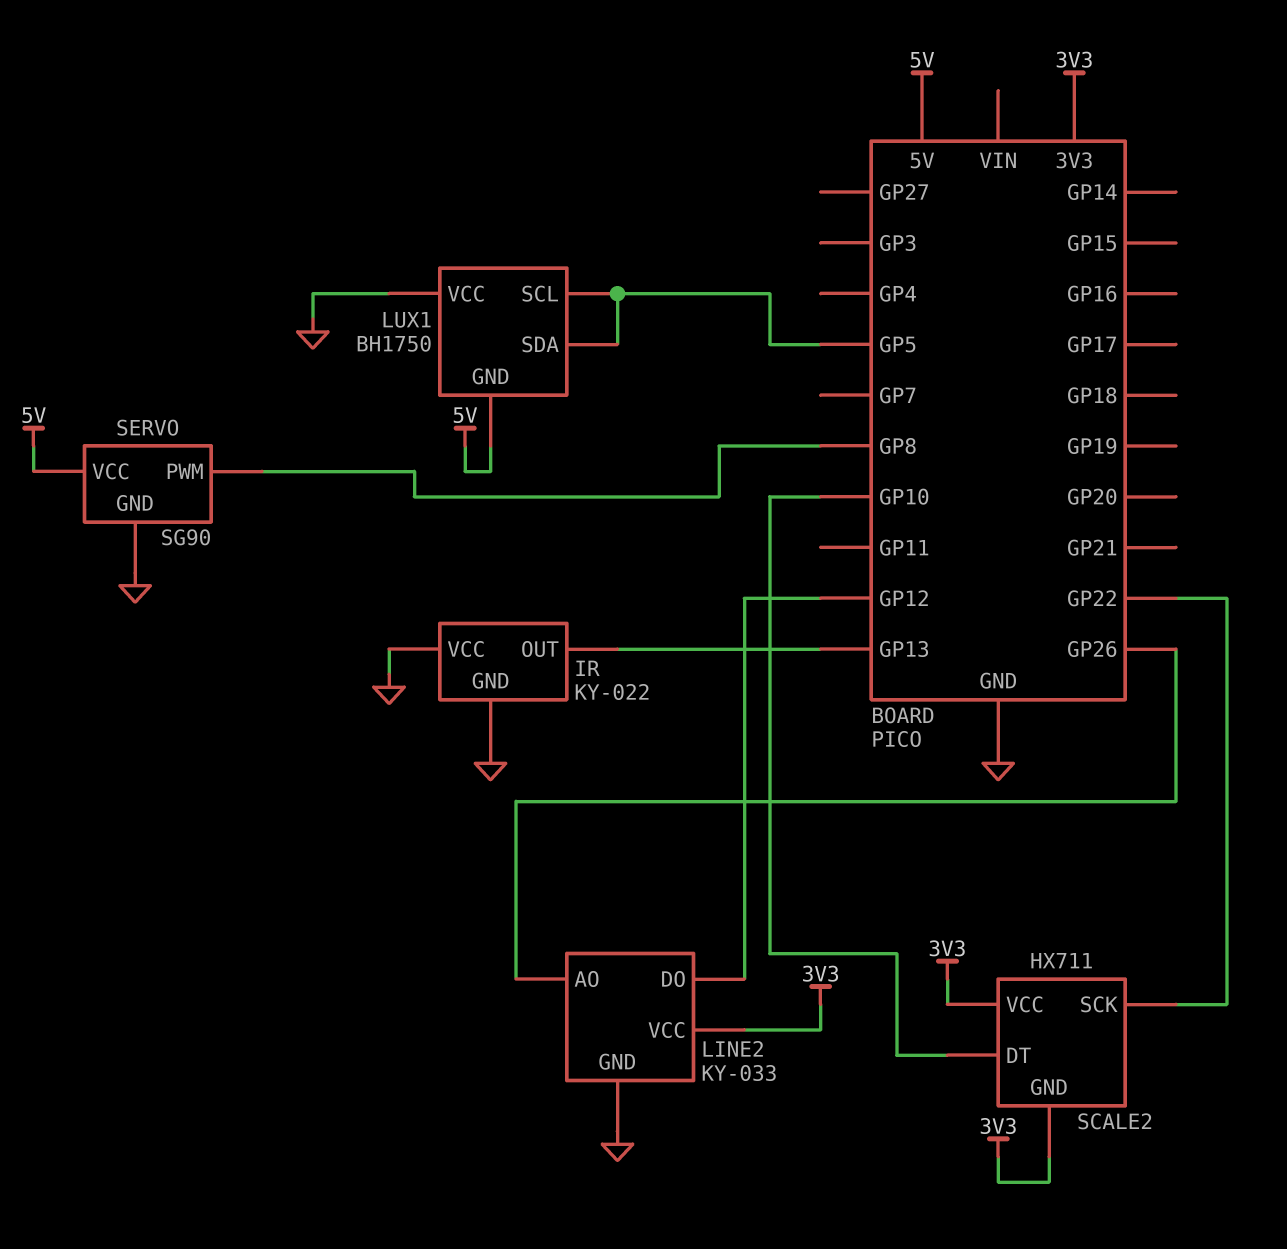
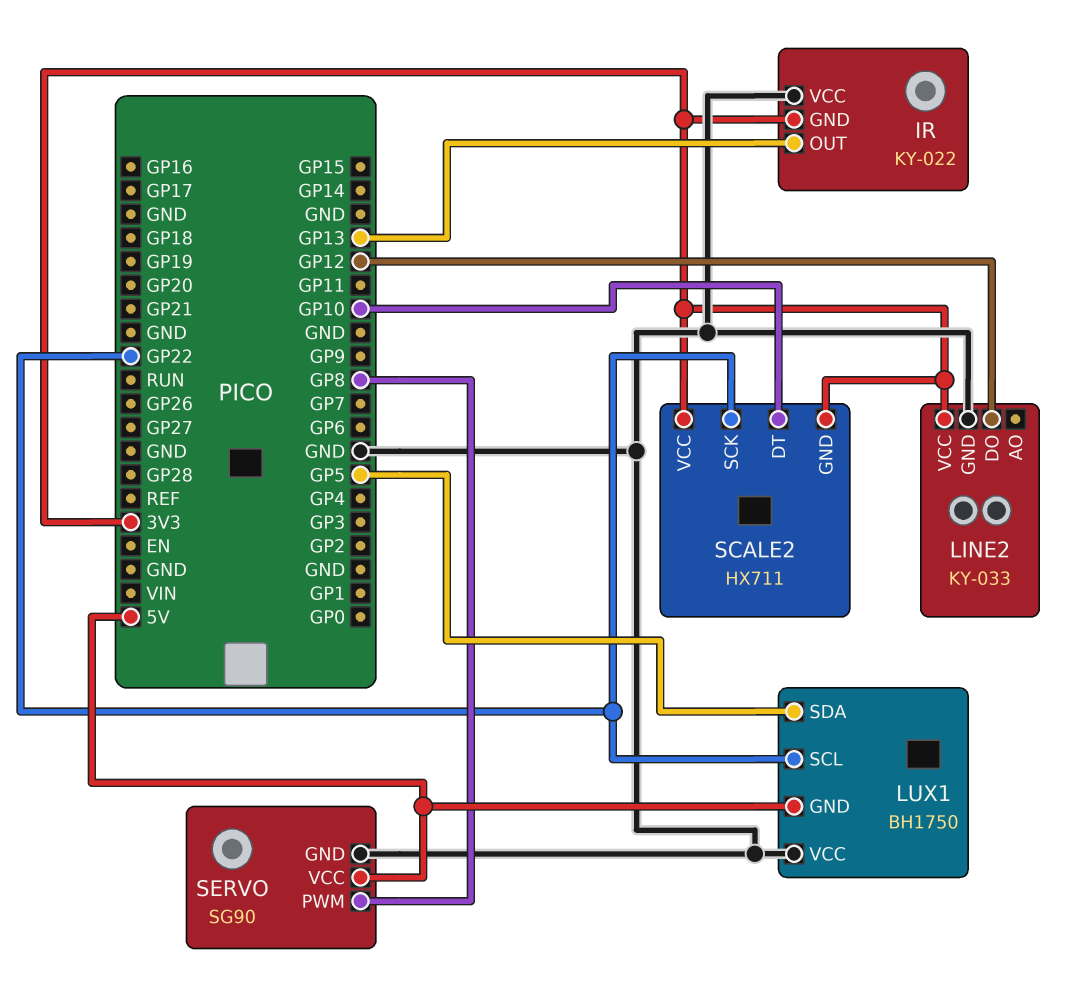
IR pin GND: GND -> 3V3
LINE2 pin AO: GP26 -> none
LUX1 pin SCL: GP5 -> GP22

